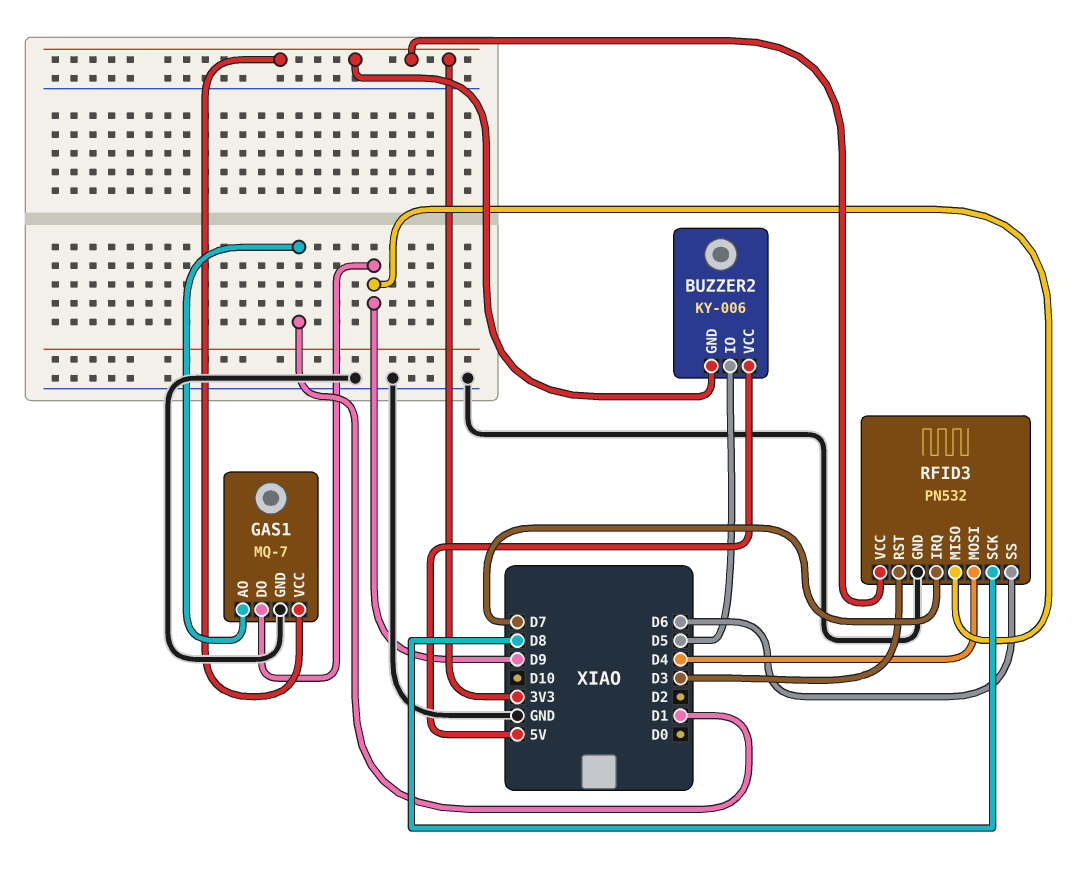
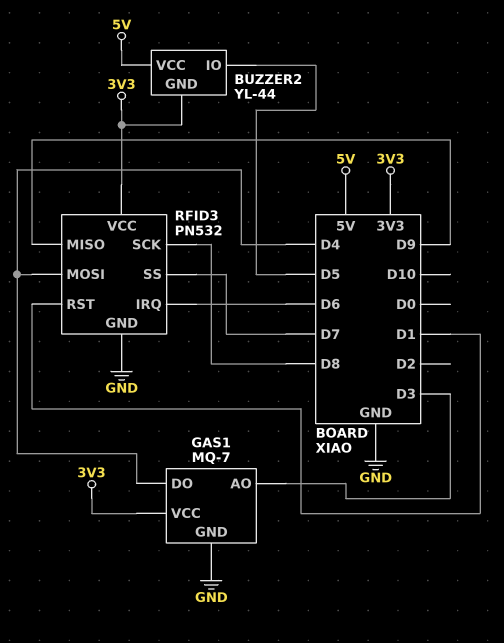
BUZZER2: KY-006 -> YL-44
GAS1 pin AO: D1 -> D3
GAS1 pin DO: D9 -> D4
RFID3 pin IRQ: D7 -> D6
RFID3 pin RST: D3 -> D1
RFID3 pin SS: D6 -> D7

